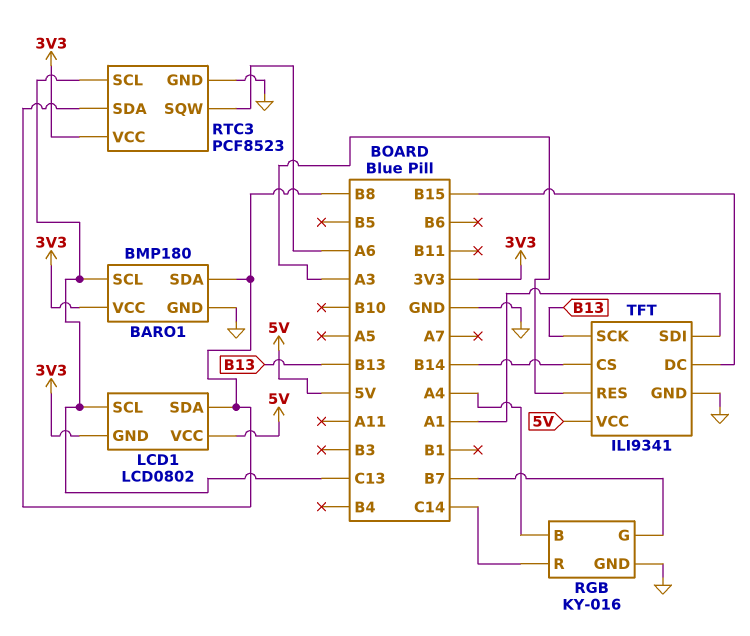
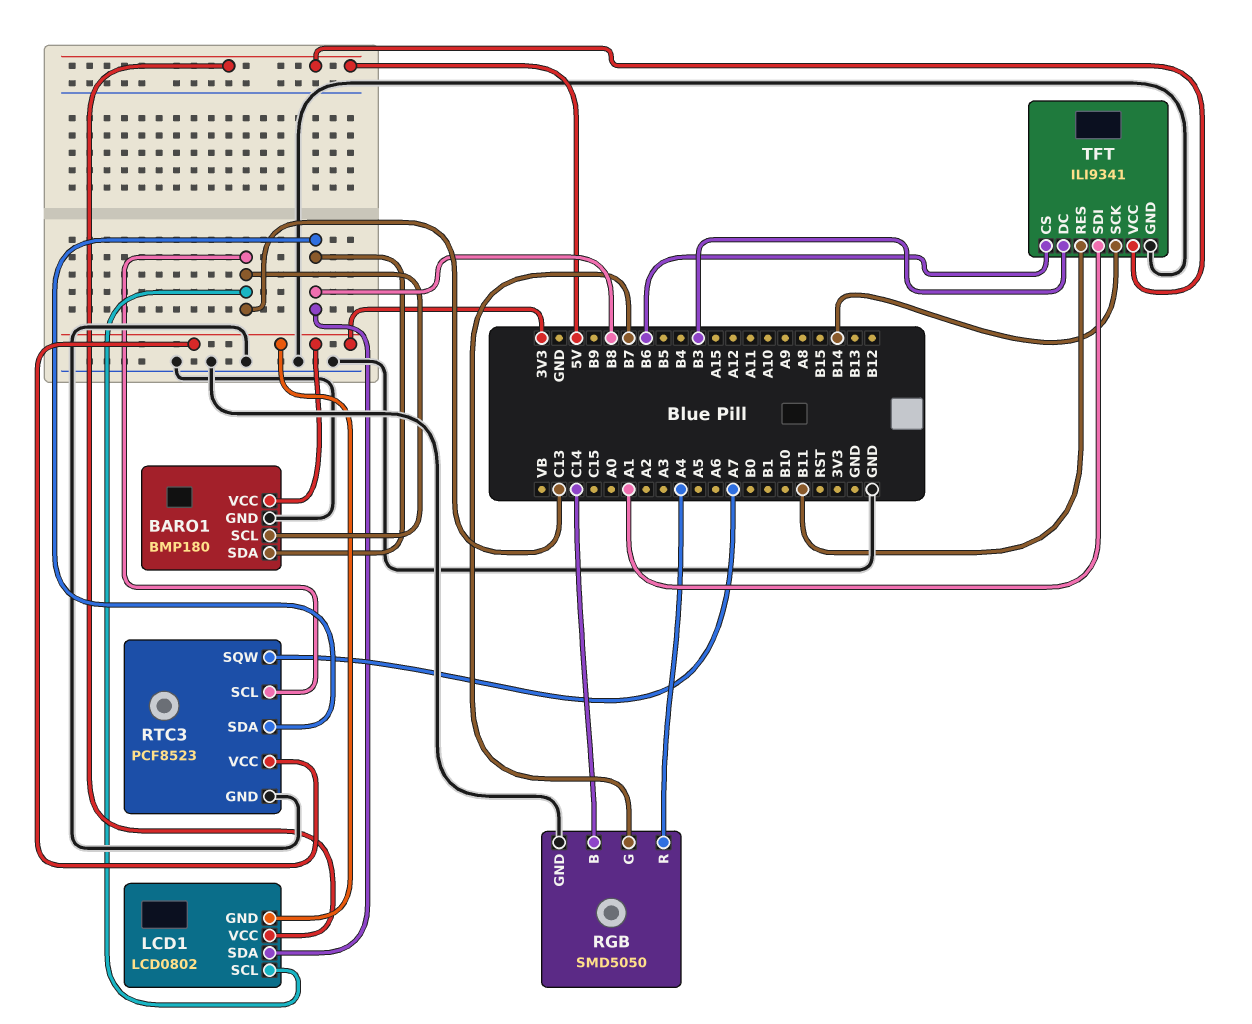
RGB: KY-016 -> SMD5050
RGB pin B: A4 -> C14
RGB pin R: C14 -> A4
RTC3 pin SQW: A6 -> A7
TFT pin CS: B14 -> B6
TFT pin DC: B15 -> B3
TFT pin RES: A3 -> B11
TFT pin SCK: B13 -> B14

